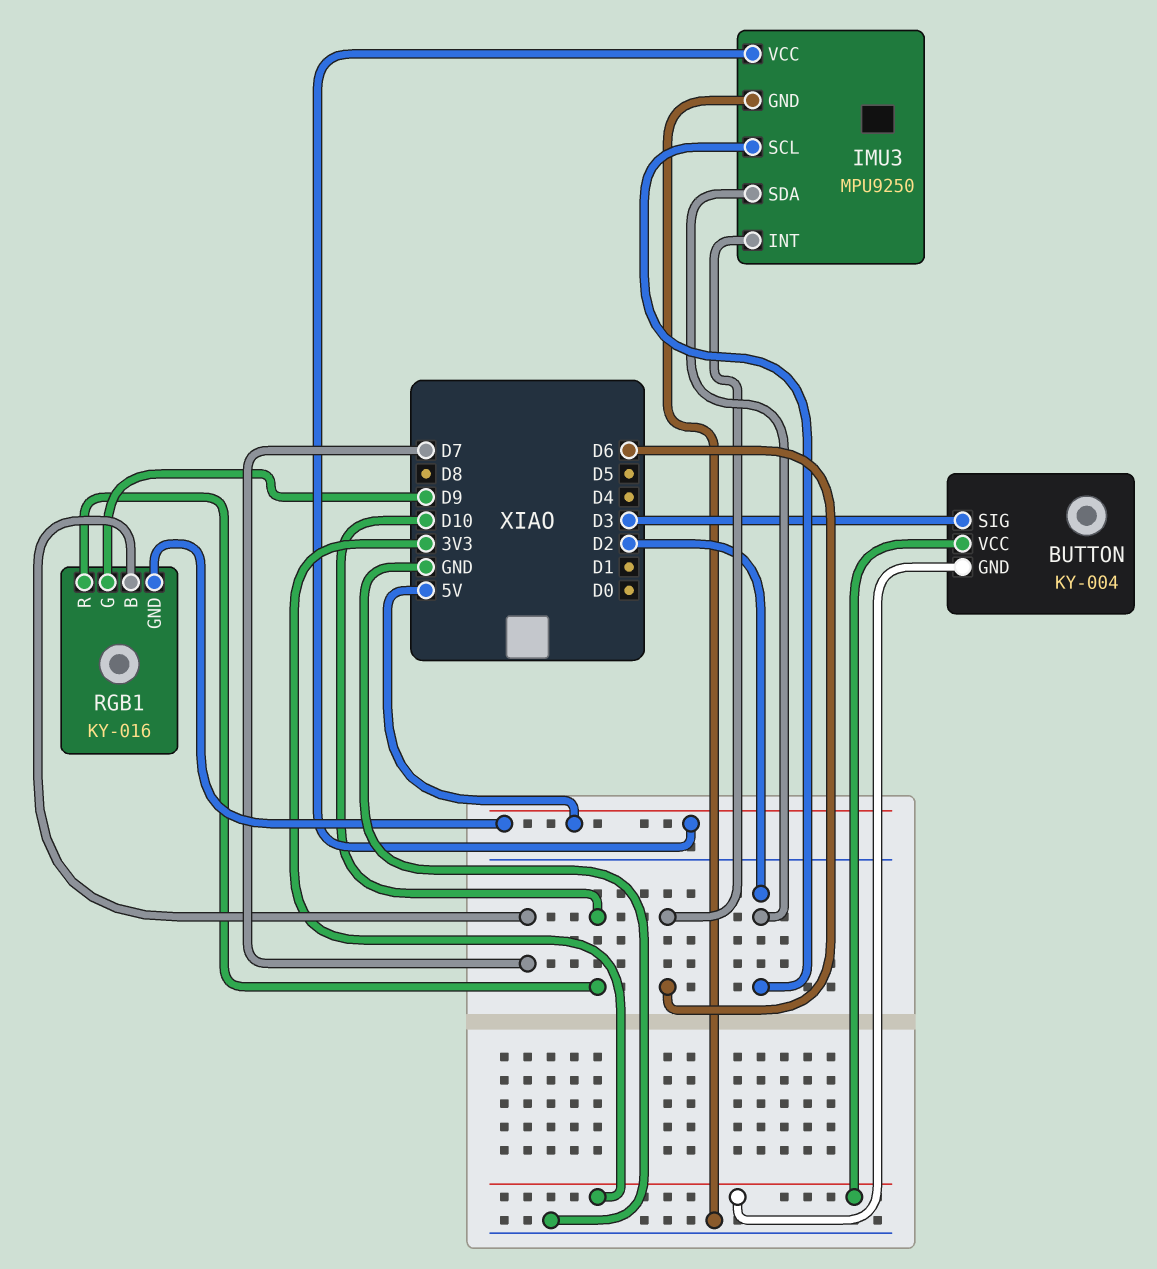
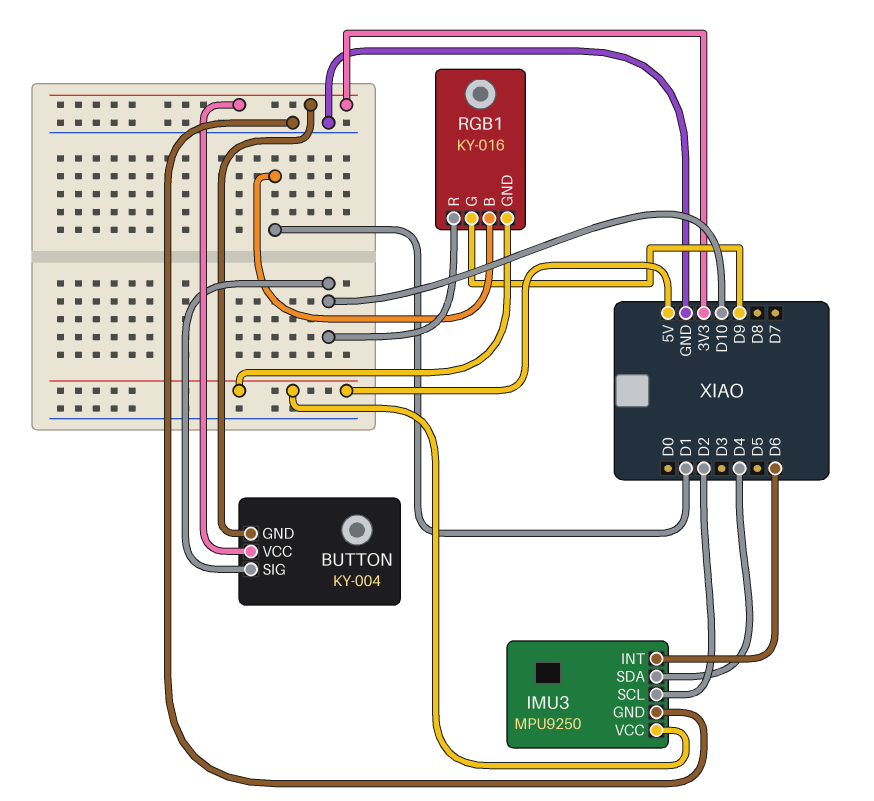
BUTTON pin SIG: D3 -> D10
IMU3 pin SDA: D2 -> D4
RGB1 pin B: D7 -> D1

